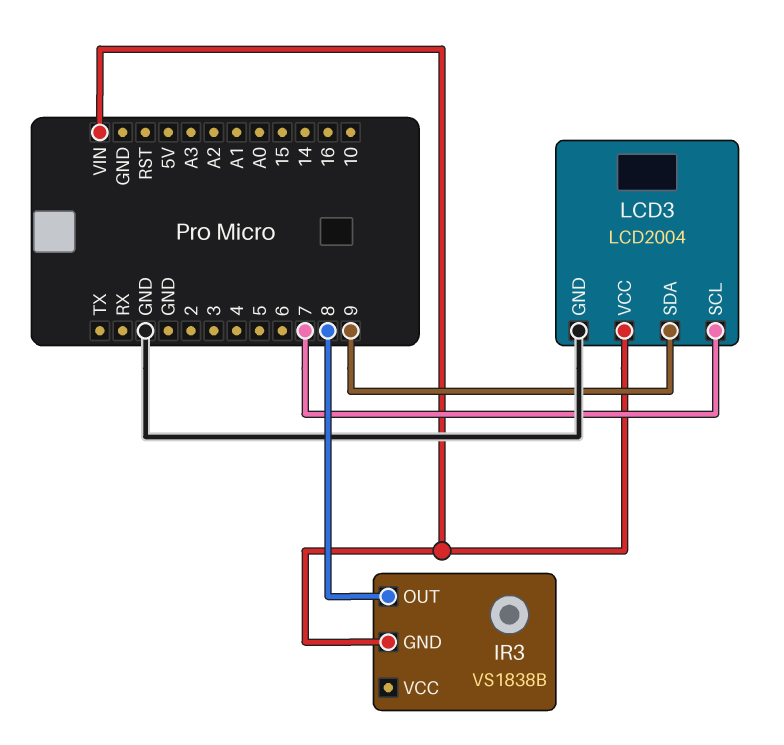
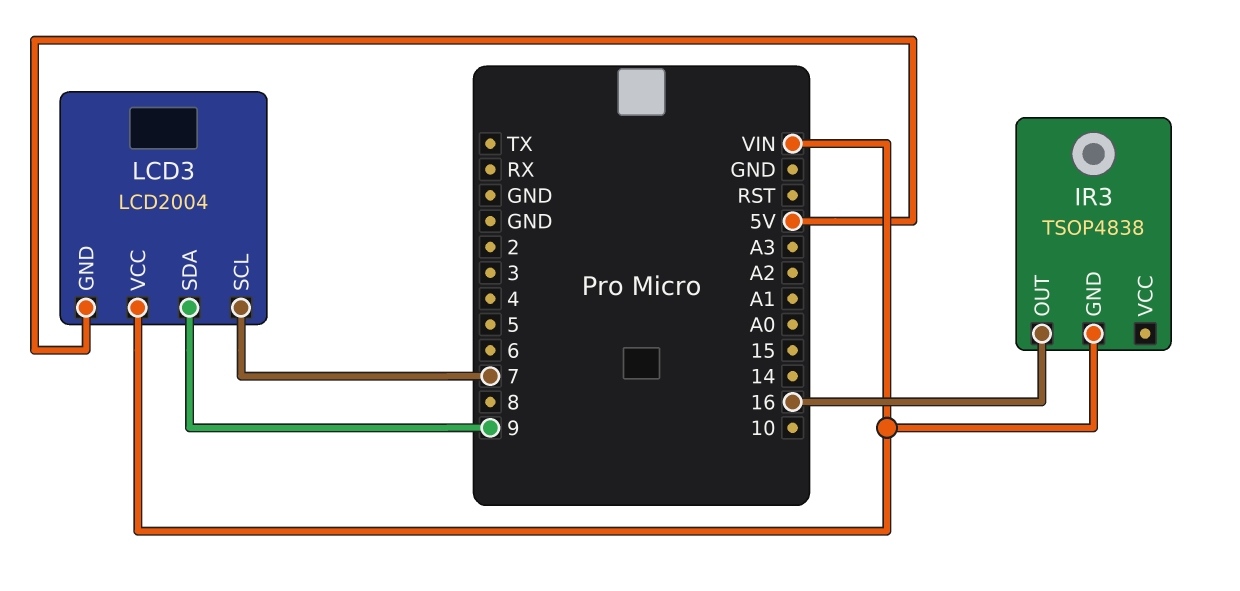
IR3: VS1838B -> TSOP4838
IR3 pin OUT: 8 -> 16
LCD3 pin GND: GND -> 5V

